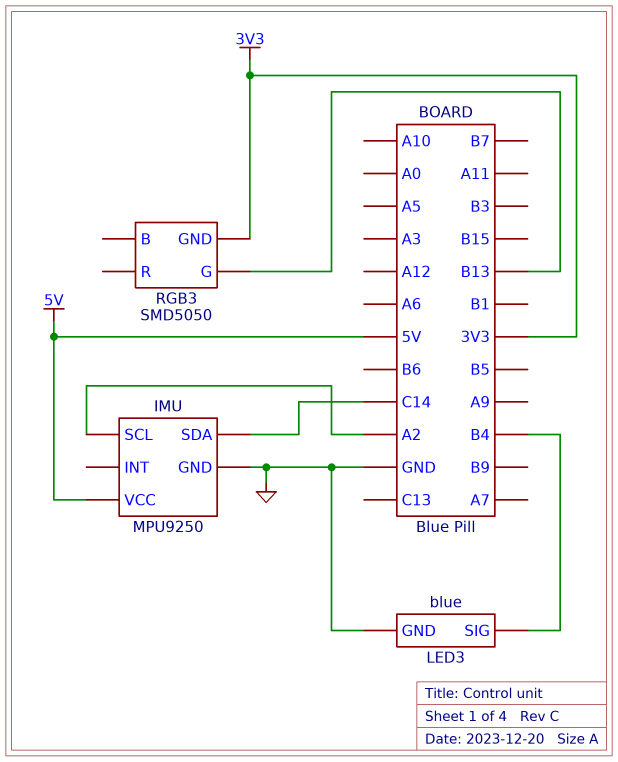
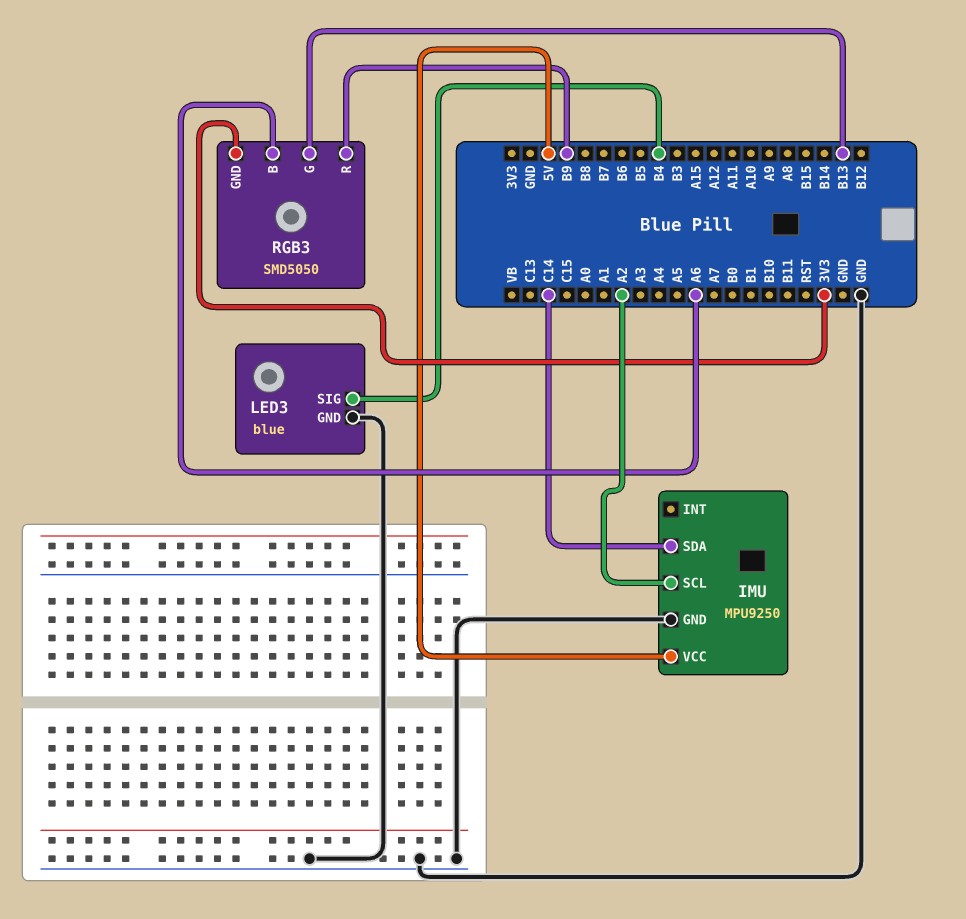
RGB3 pin B: none -> A6
RGB3 pin R: none -> B9

